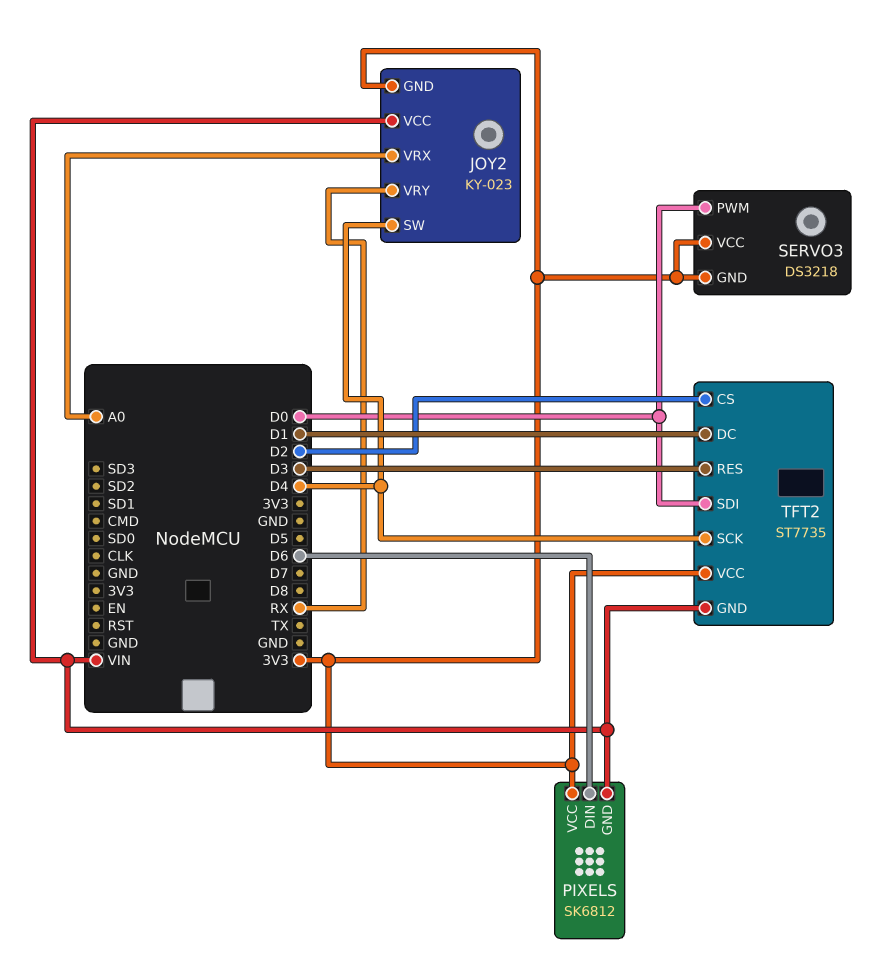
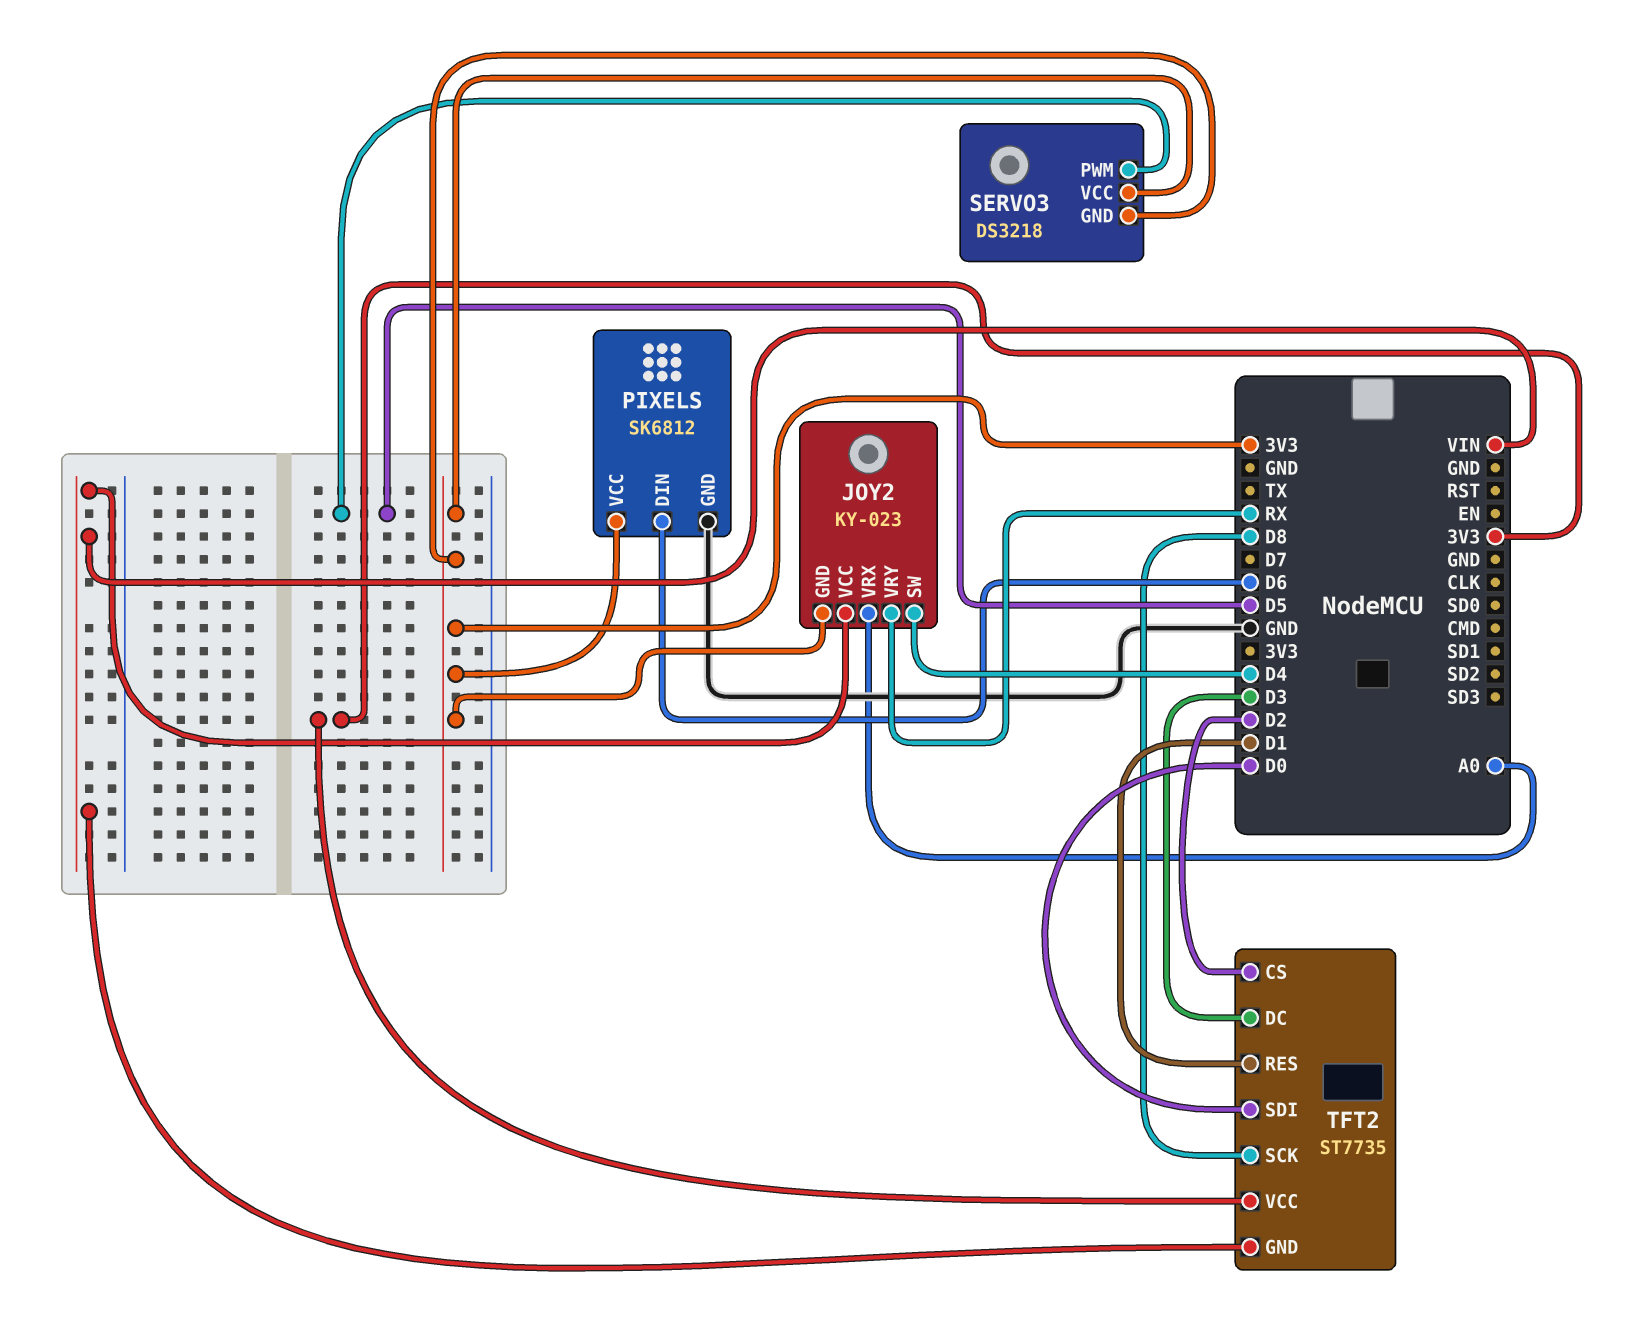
PIXELS pin GND: VIN -> GND
SERVO3 pin PWM: D0 -> D5
TFT2 pin DC: D1 -> D3
TFT2 pin RES: D3 -> D1
TFT2 pin SCK: D4 -> D8

